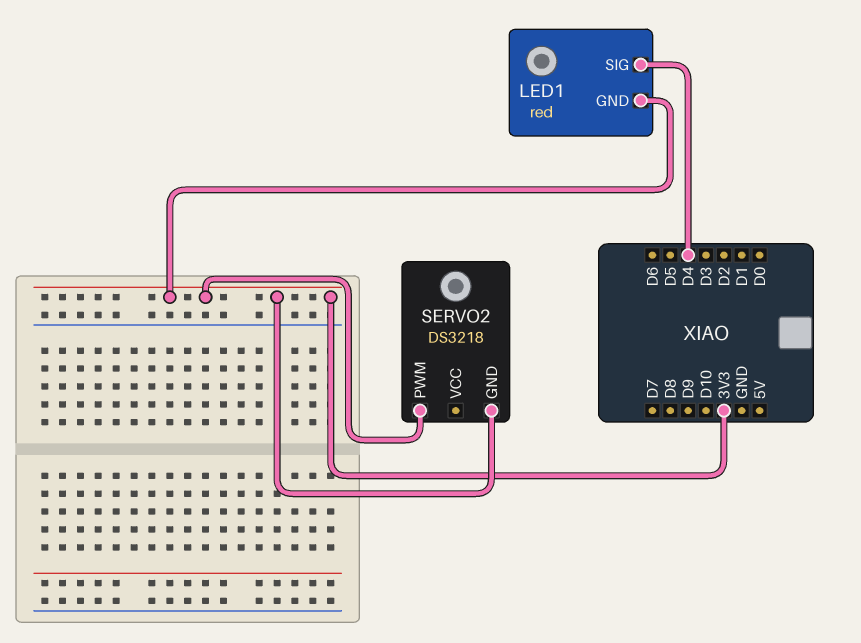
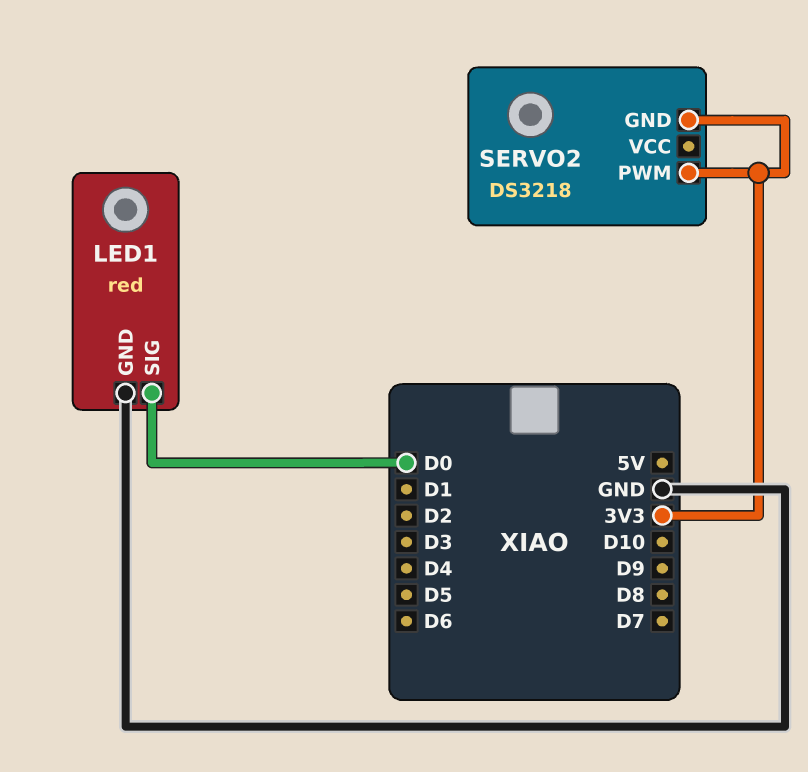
LED1 pin GND: 3V3 -> GND
LED1 pin SIG: D4 -> D0

